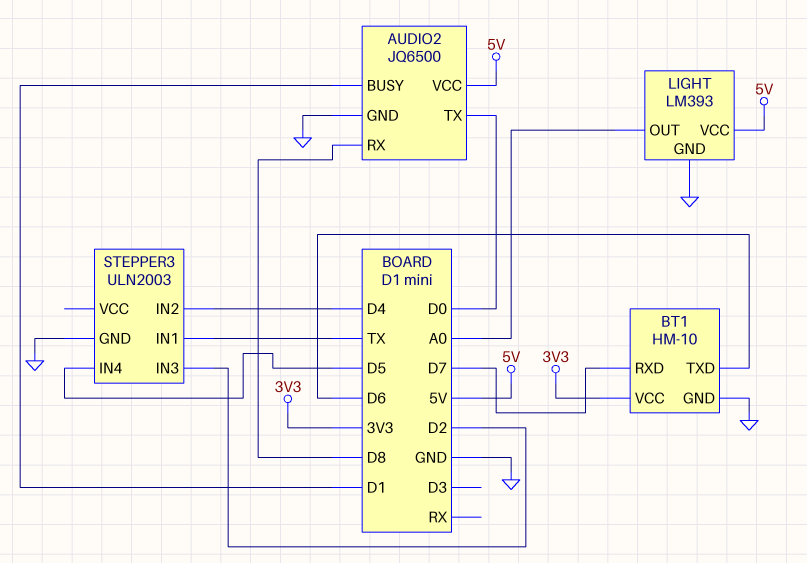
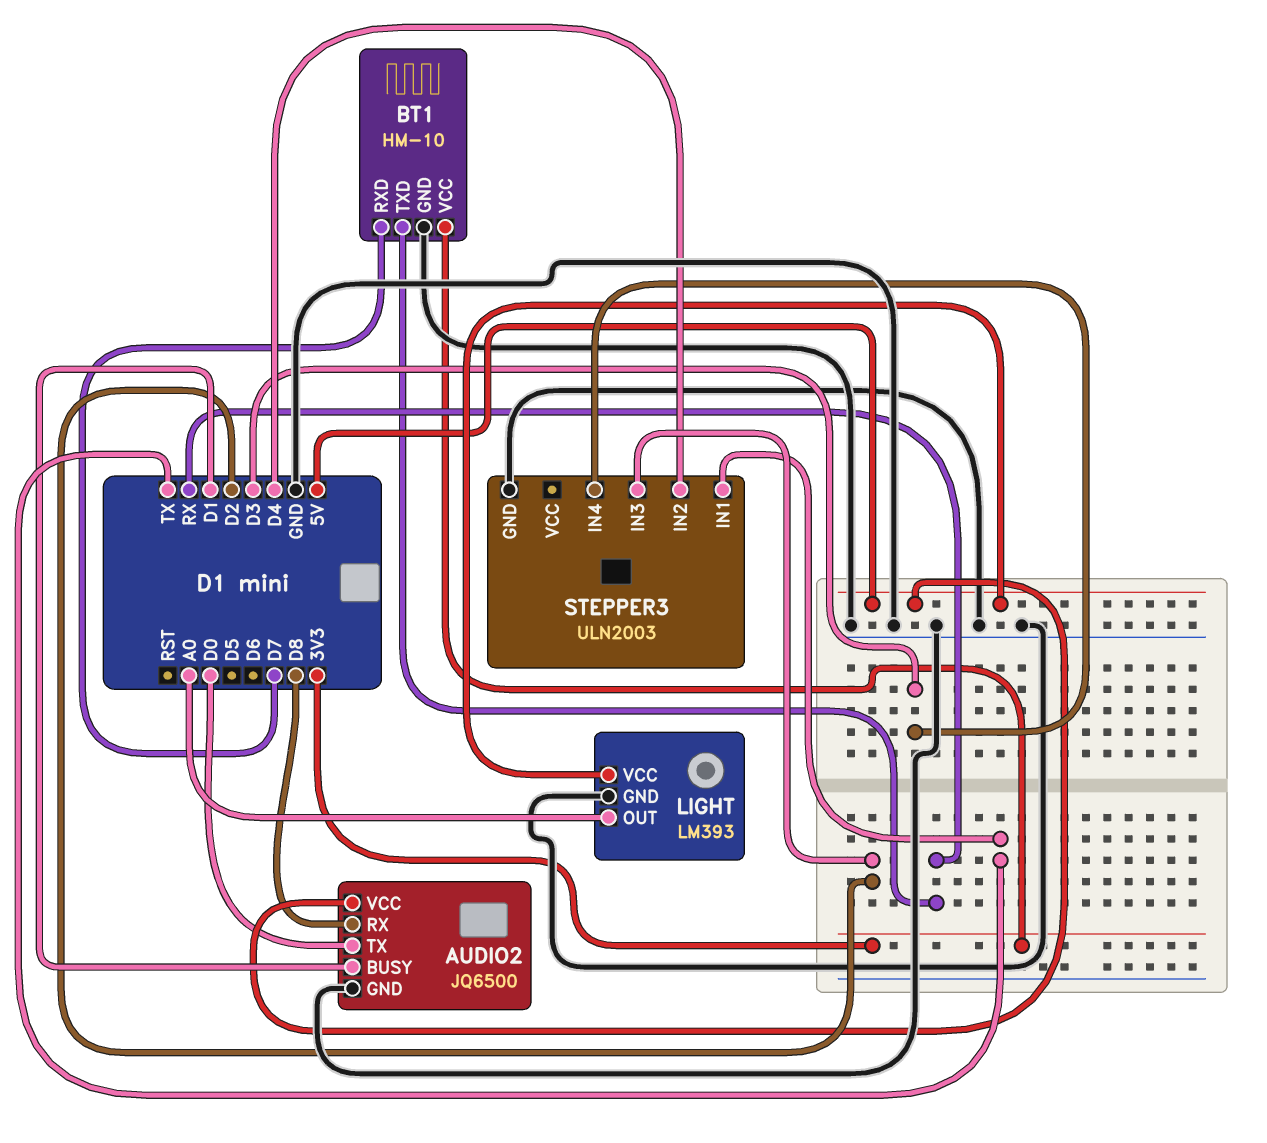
BT1 pin TXD: D6 -> RX
STEPPER3 pin IN4: D5 -> D3

